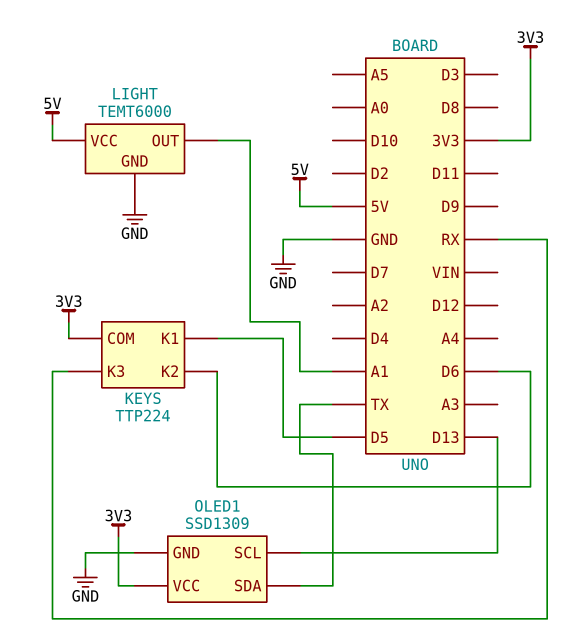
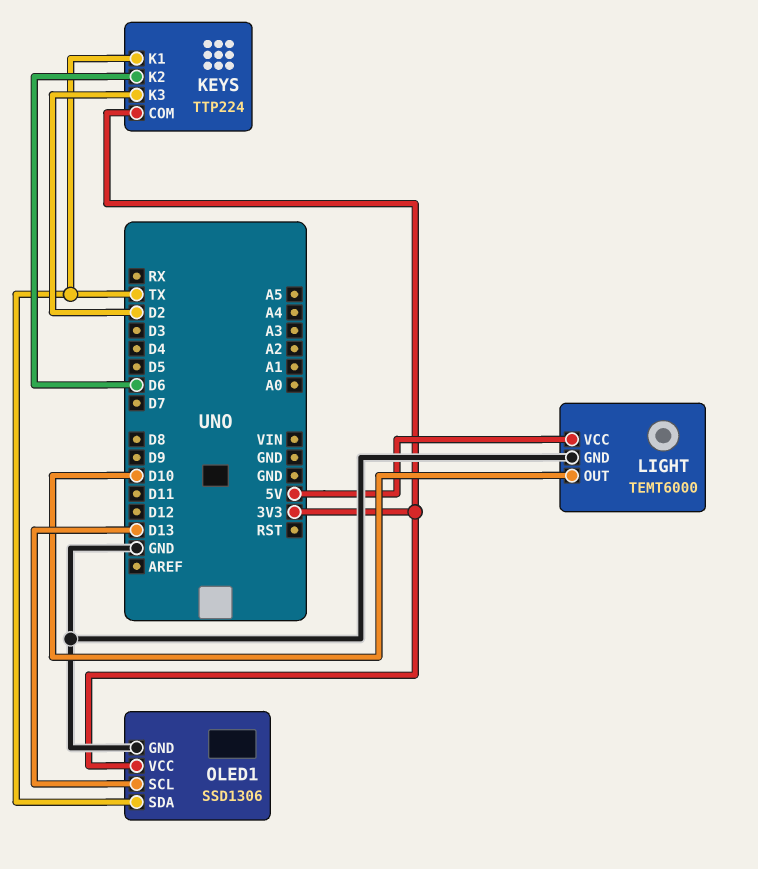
KEYS pin K1: D5 -> TX
KEYS pin K3: RX -> D2
LIGHT pin OUT: A1 -> D10
OLED1: SSD1309 -> SSD1306

